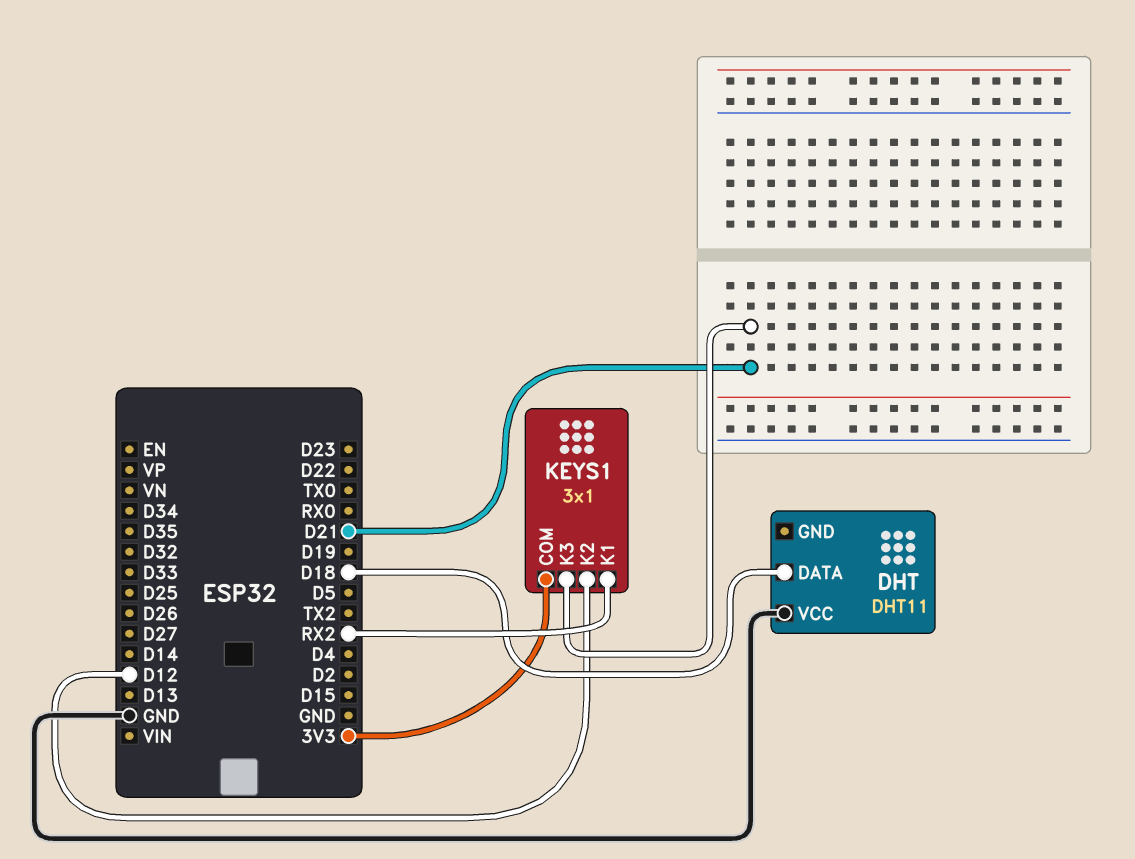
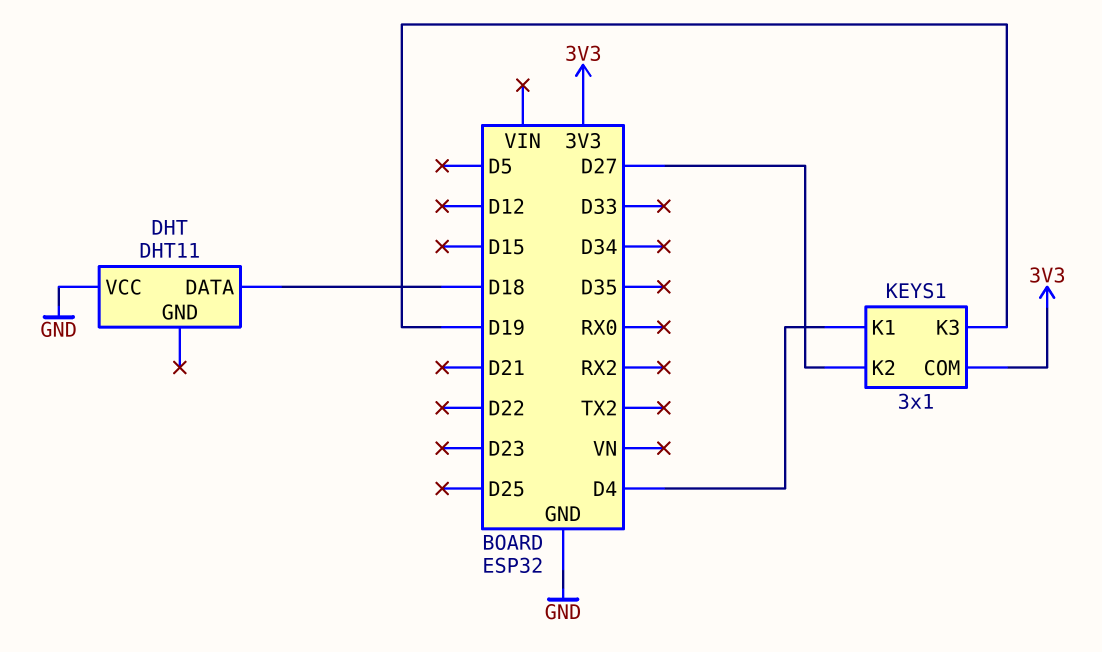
KEYS1 pin K1: RX2 -> D4
KEYS1 pin K2: D12 -> D27
KEYS1 pin K3: D21 -> D19

